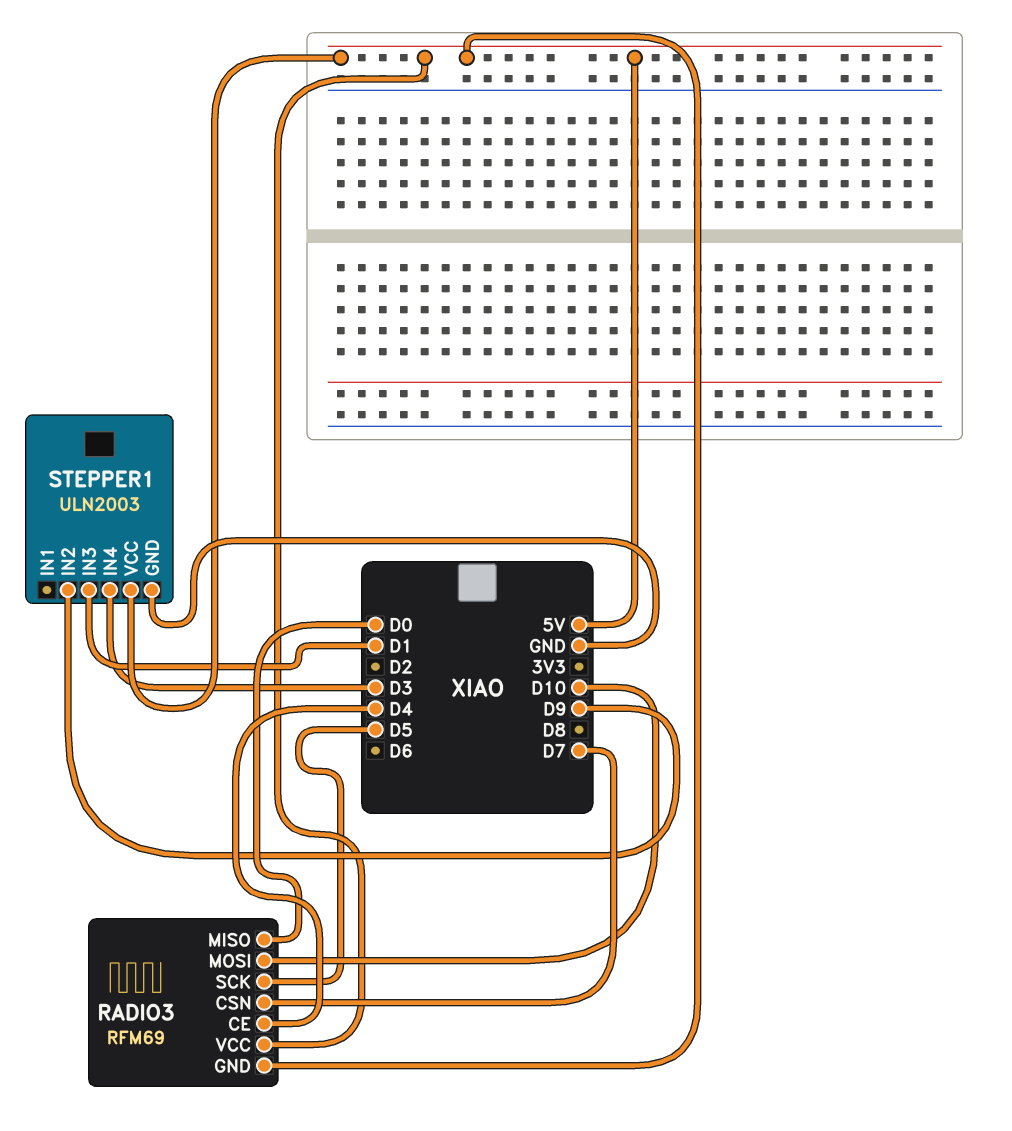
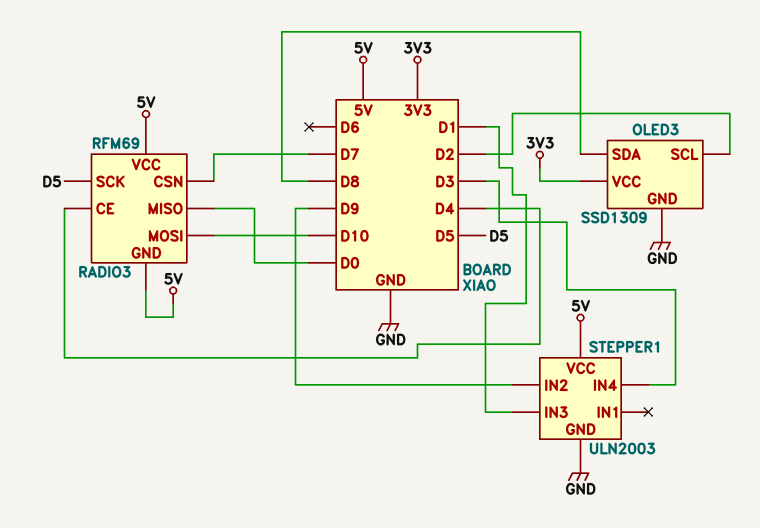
OLED3: none -> SSD1309
OLED3 pin GND: none -> GND
OLED3 pin SCL: none -> D2
OLED3 pin SDA: none -> D8
OLED3 pin VCC: none -> 3V3

